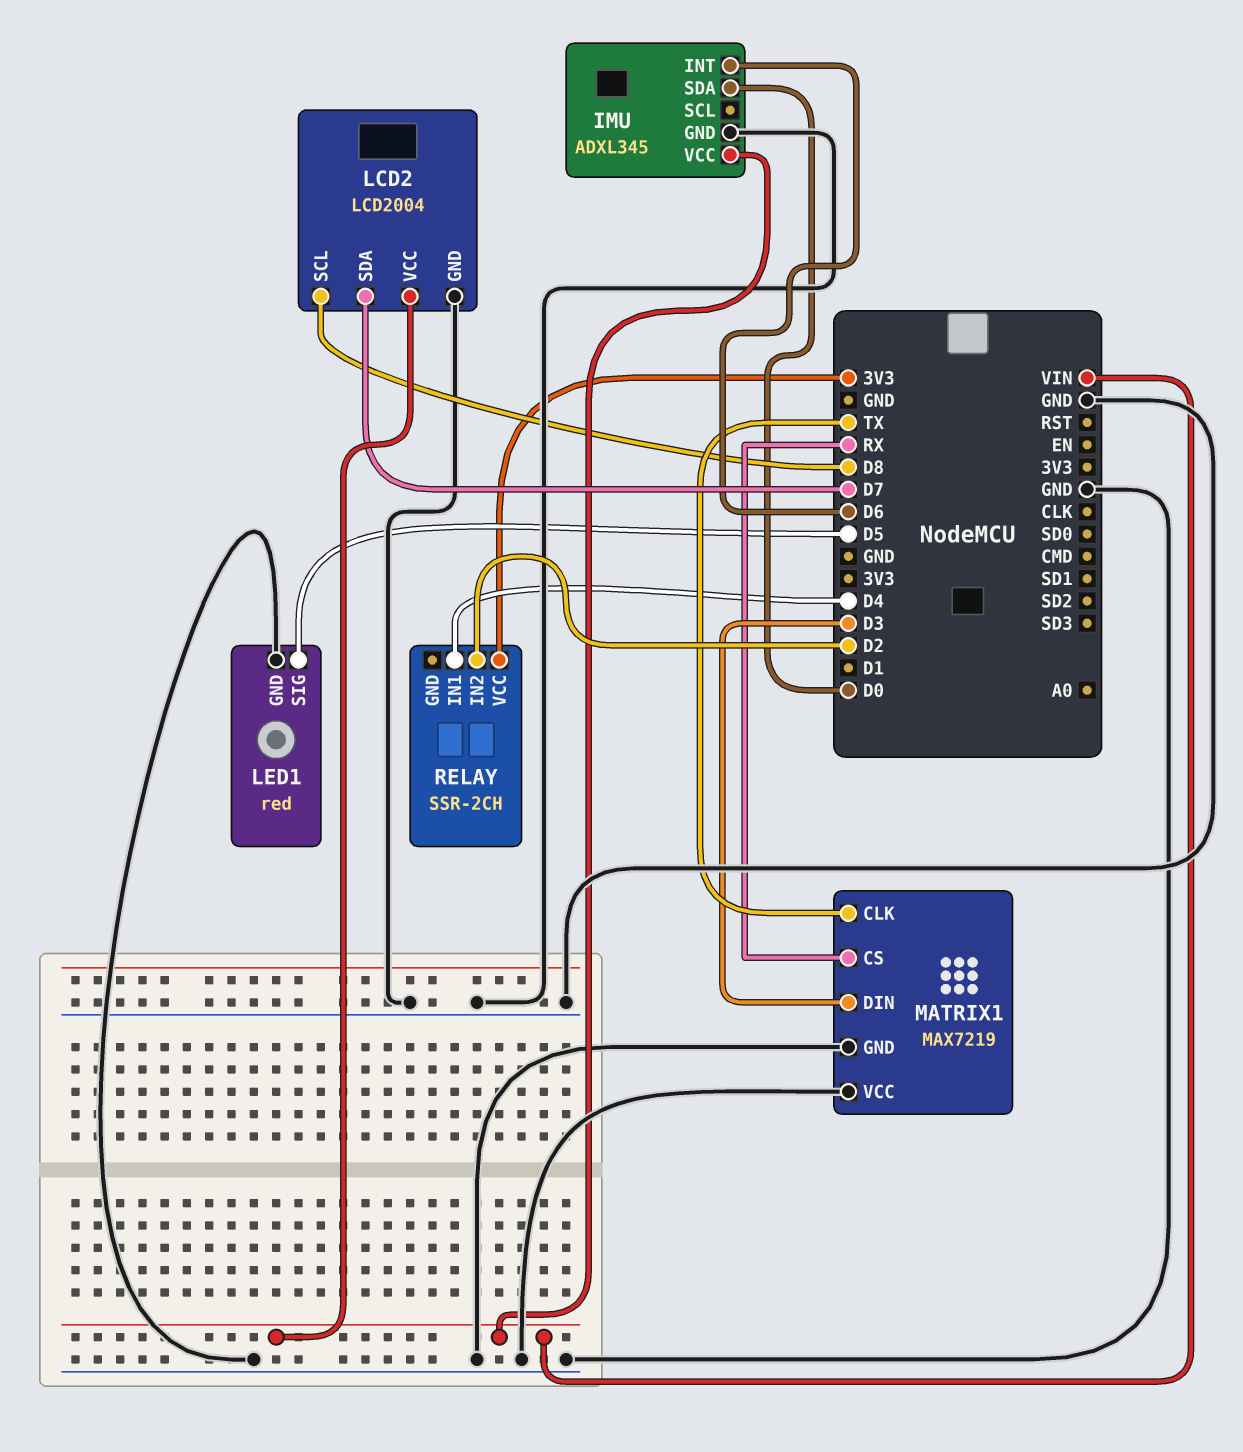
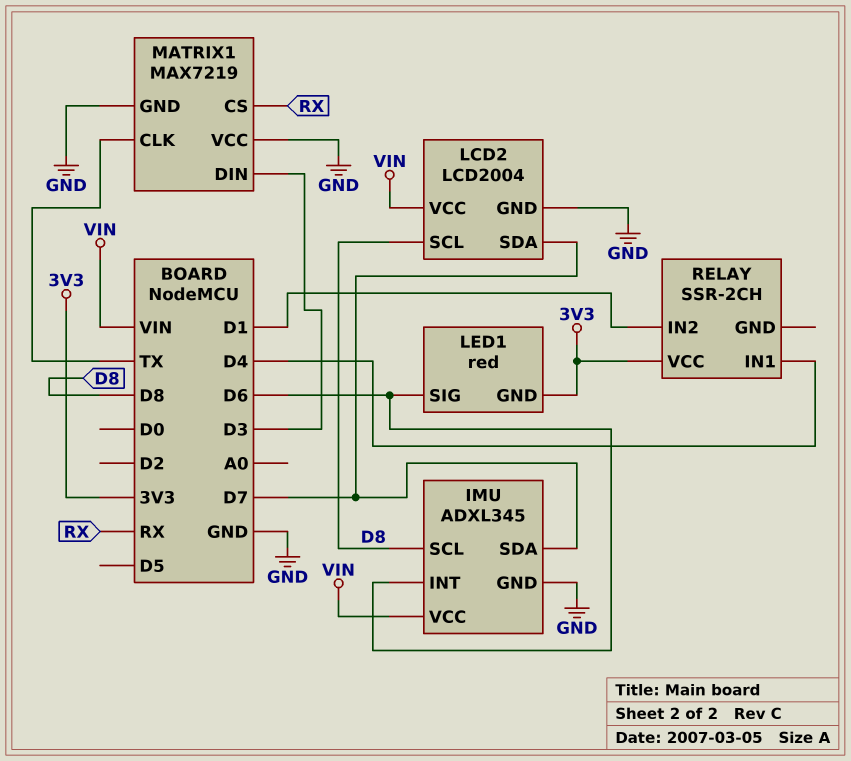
IMU pin SCL: none -> D8
IMU pin SDA: D0 -> D7
LED1 pin GND: GND -> 3V3
LED1 pin SIG: D5 -> D6
RELAY pin IN2: D2 -> D1

